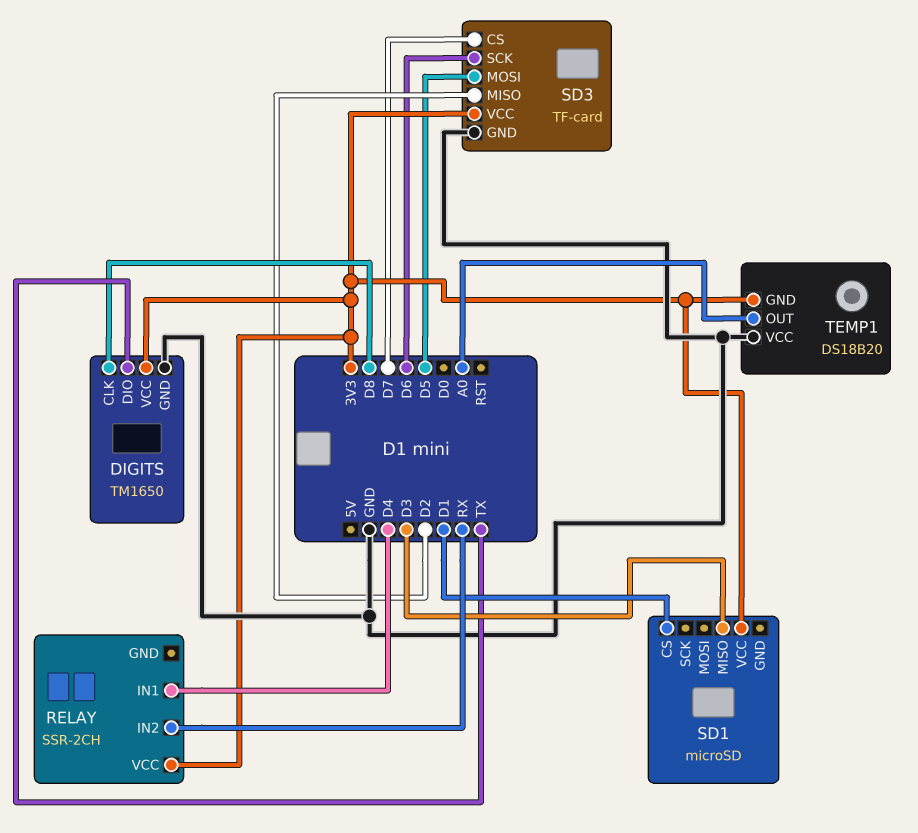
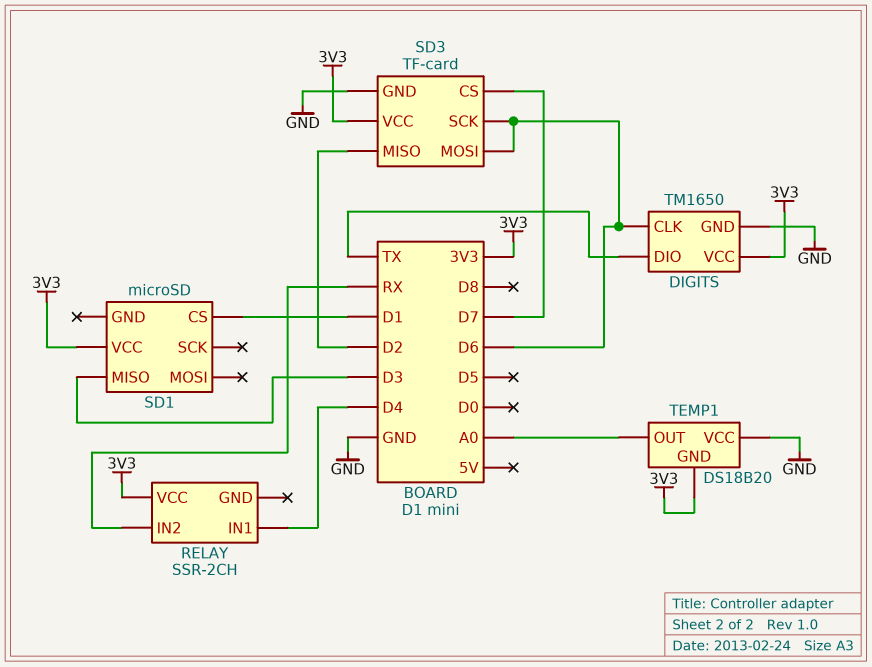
DIGITS pin CLK: D8 -> D6
SD3 pin MOSI: D5 -> D6

